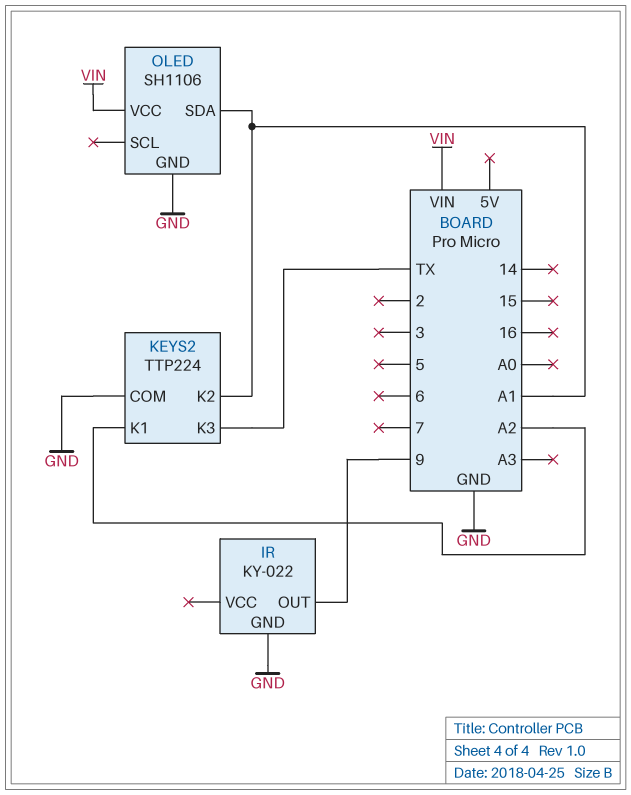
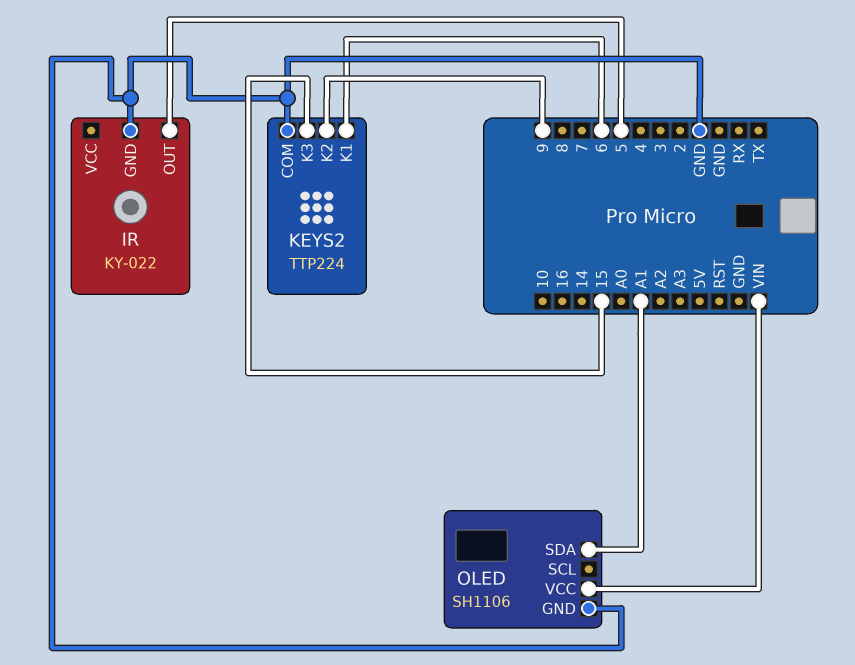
IR pin OUT: 9 -> 5
KEYS2 pin K1: A2 -> 6
KEYS2 pin K2: A1 -> 9
KEYS2 pin K3: TX -> 15

